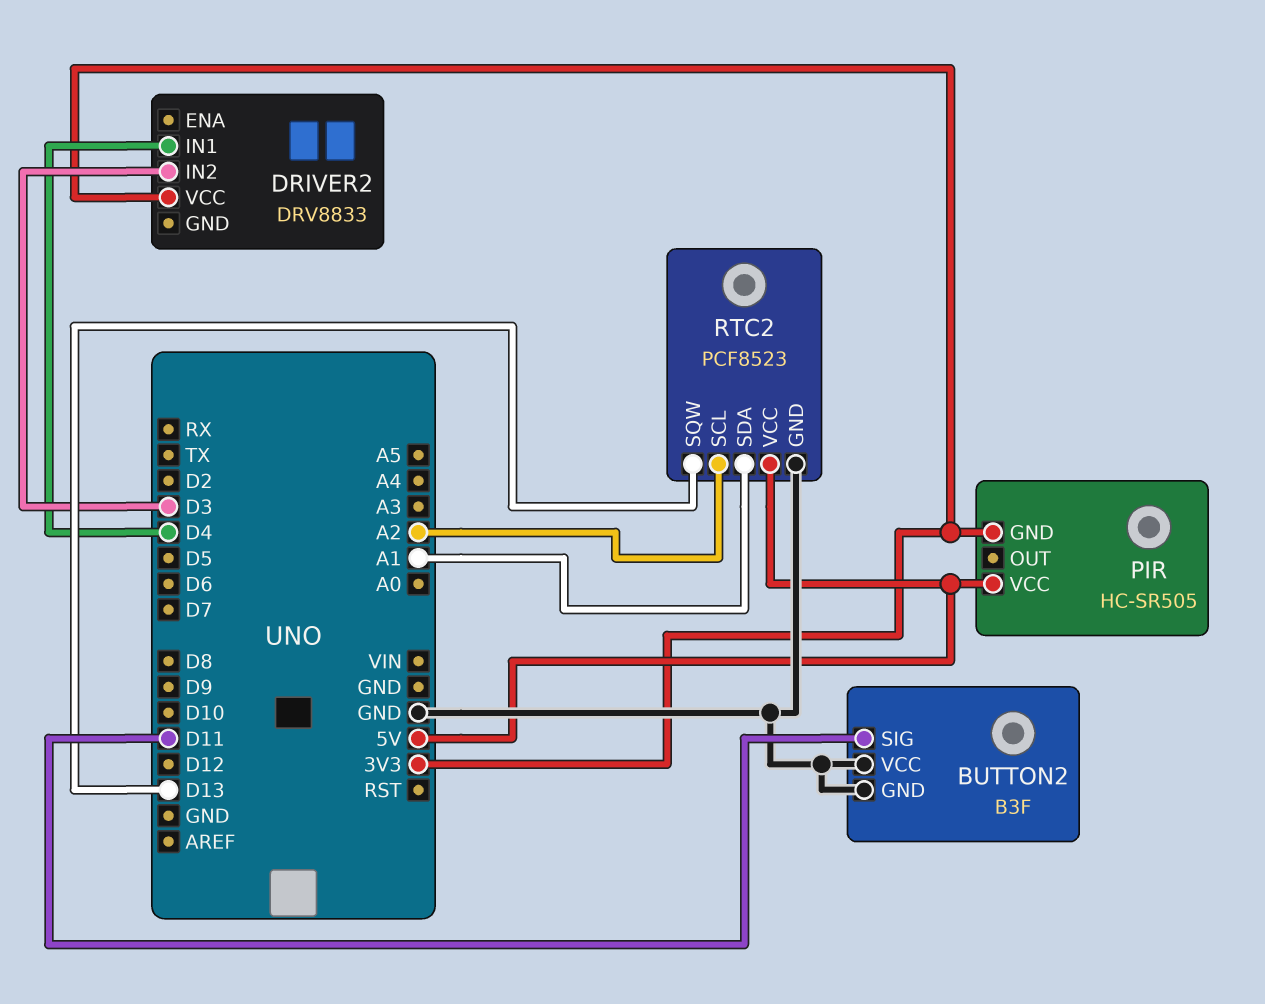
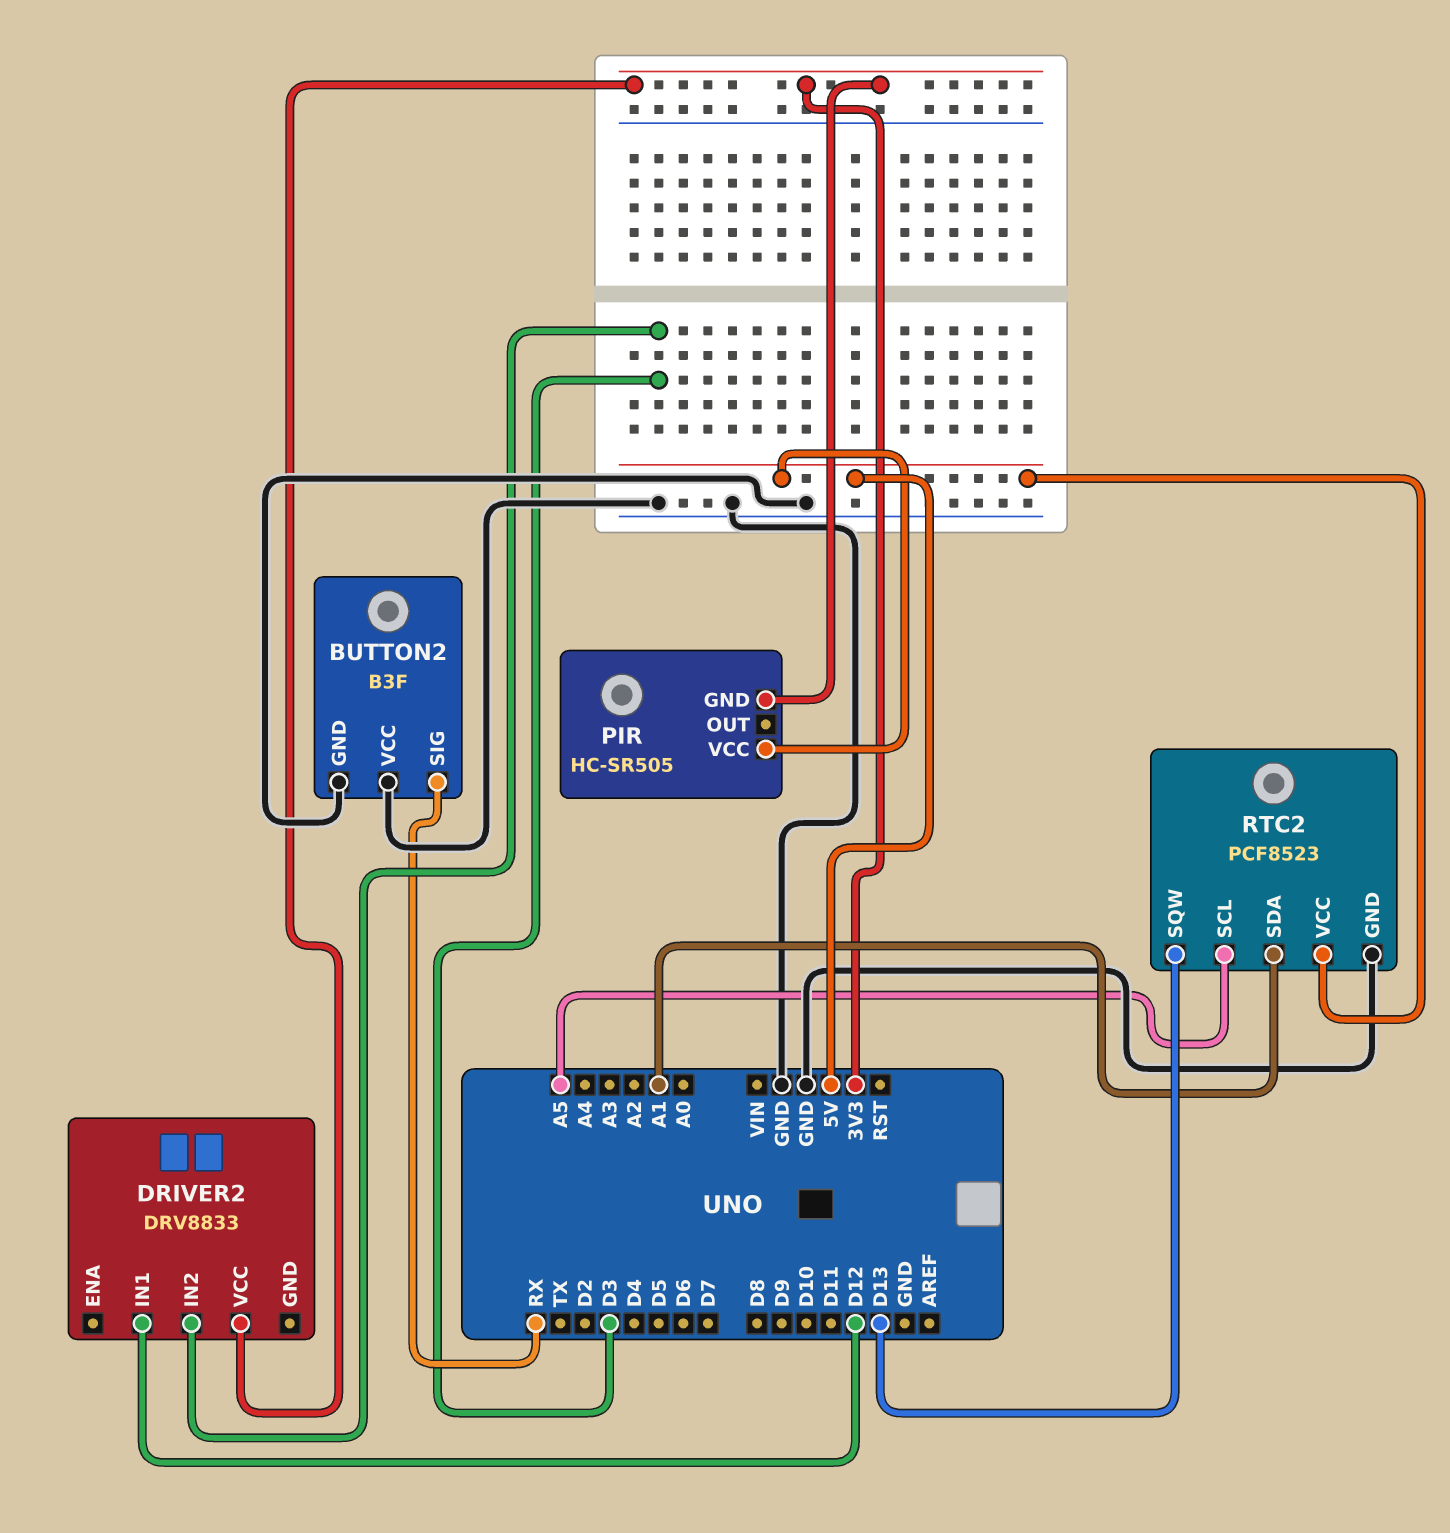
BUTTON2 pin SIG: D11 -> RX
DRIVER2 pin IN1: D4 -> D12
RTC2 pin SCL: A2 -> A5

